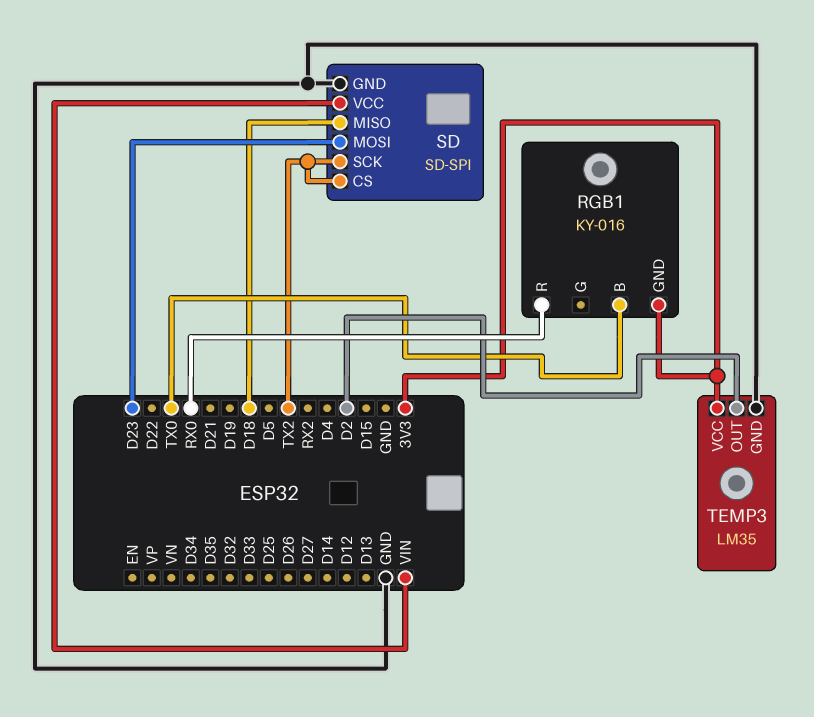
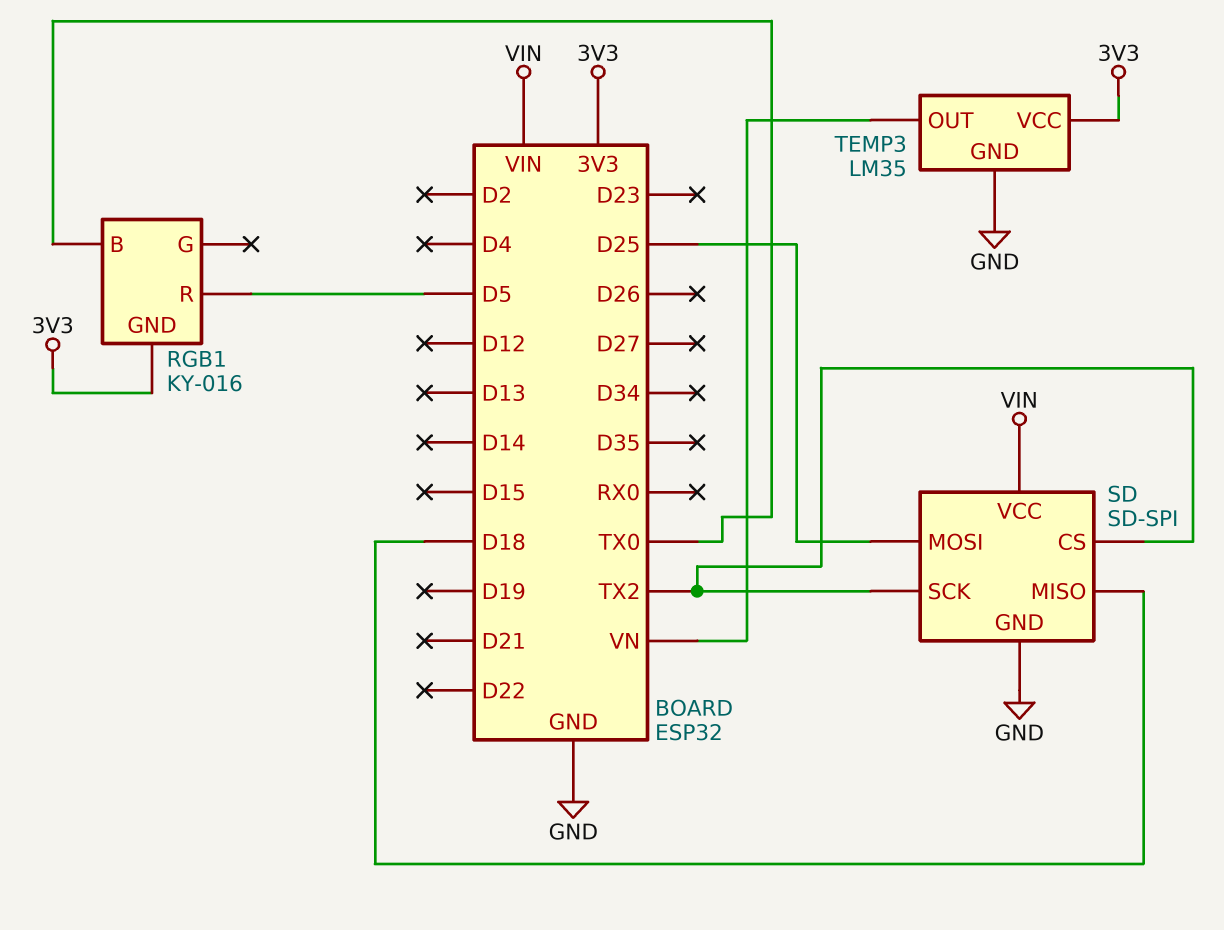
RGB1 pin R: RX0 -> D5
SD pin MOSI: D23 -> D25
TEMP3 pin OUT: D2 -> VN

